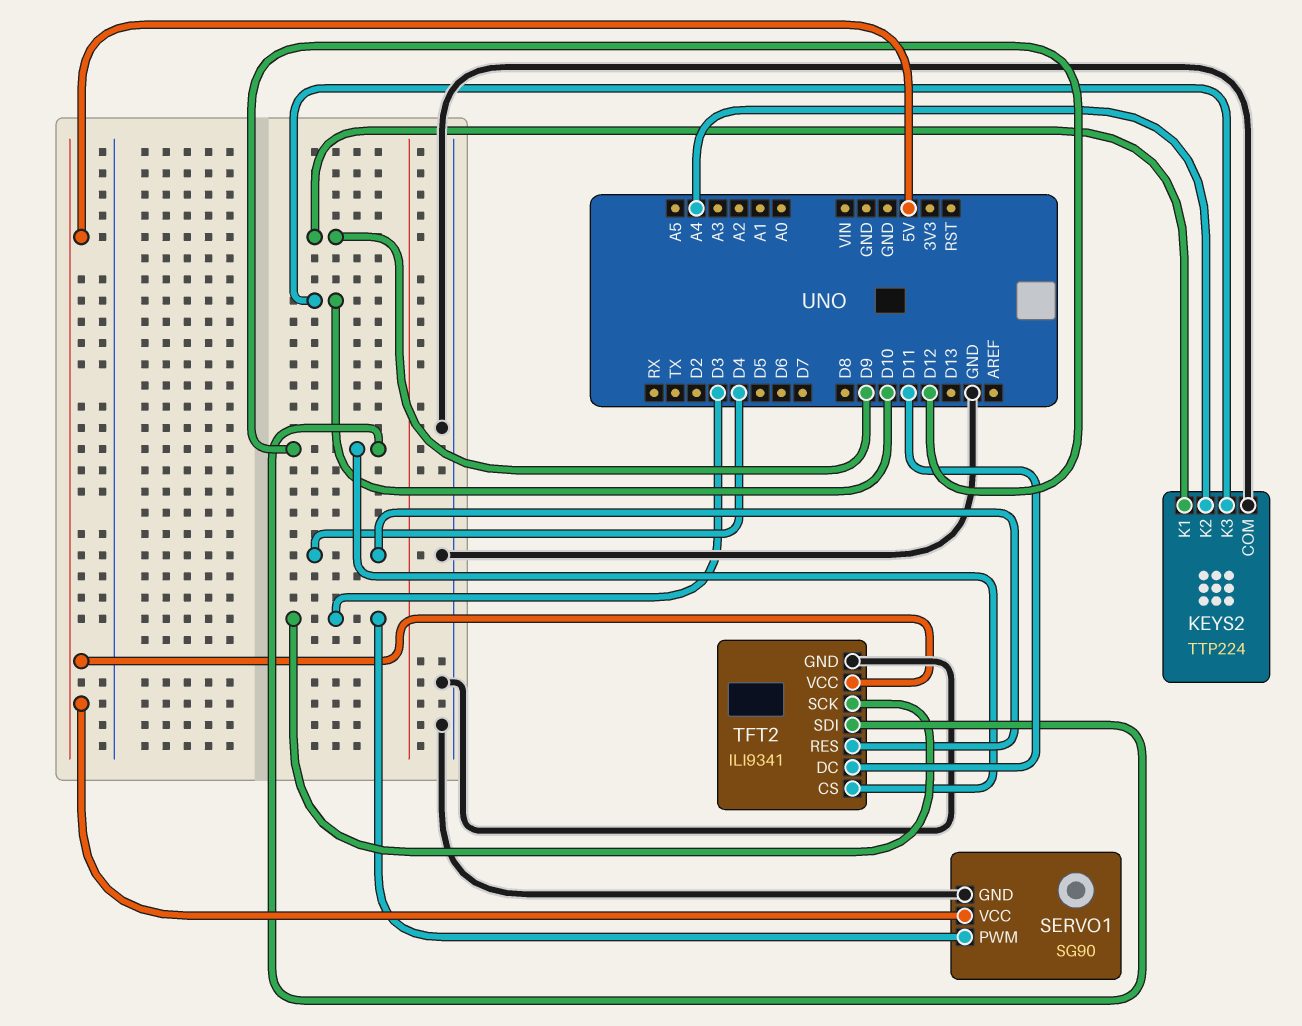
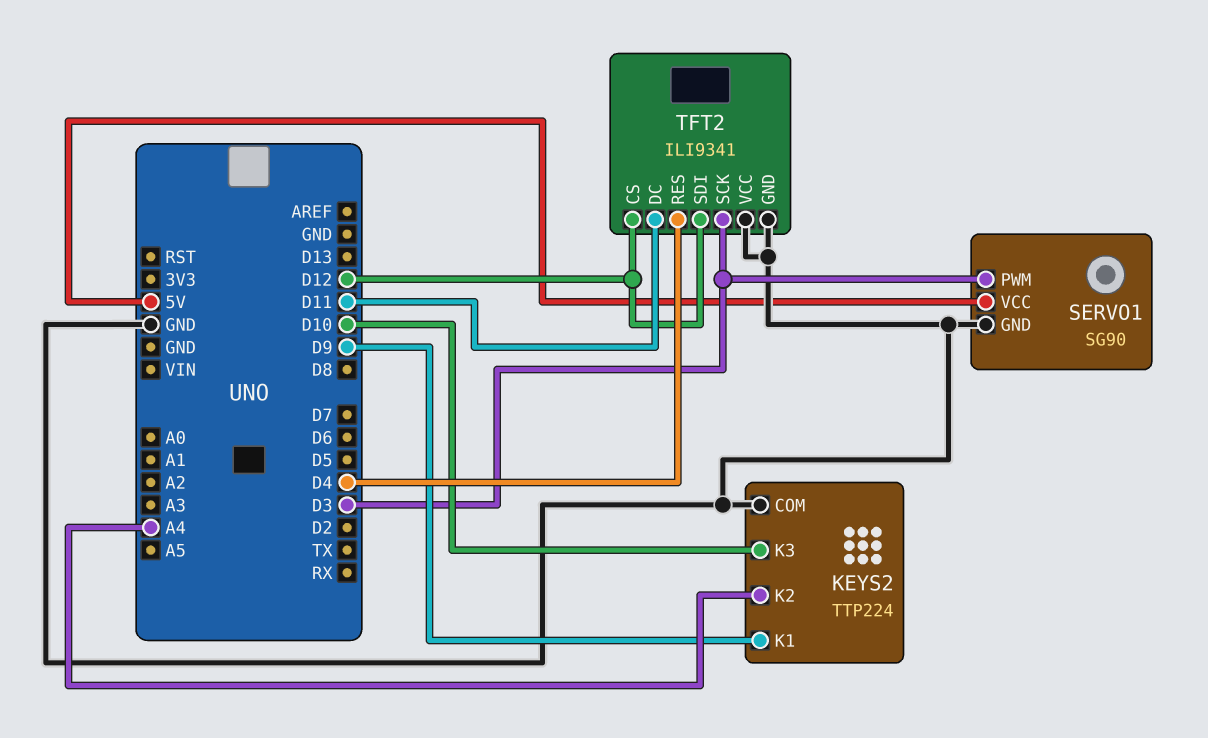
TFT2 pin VCC: 5V -> GND

